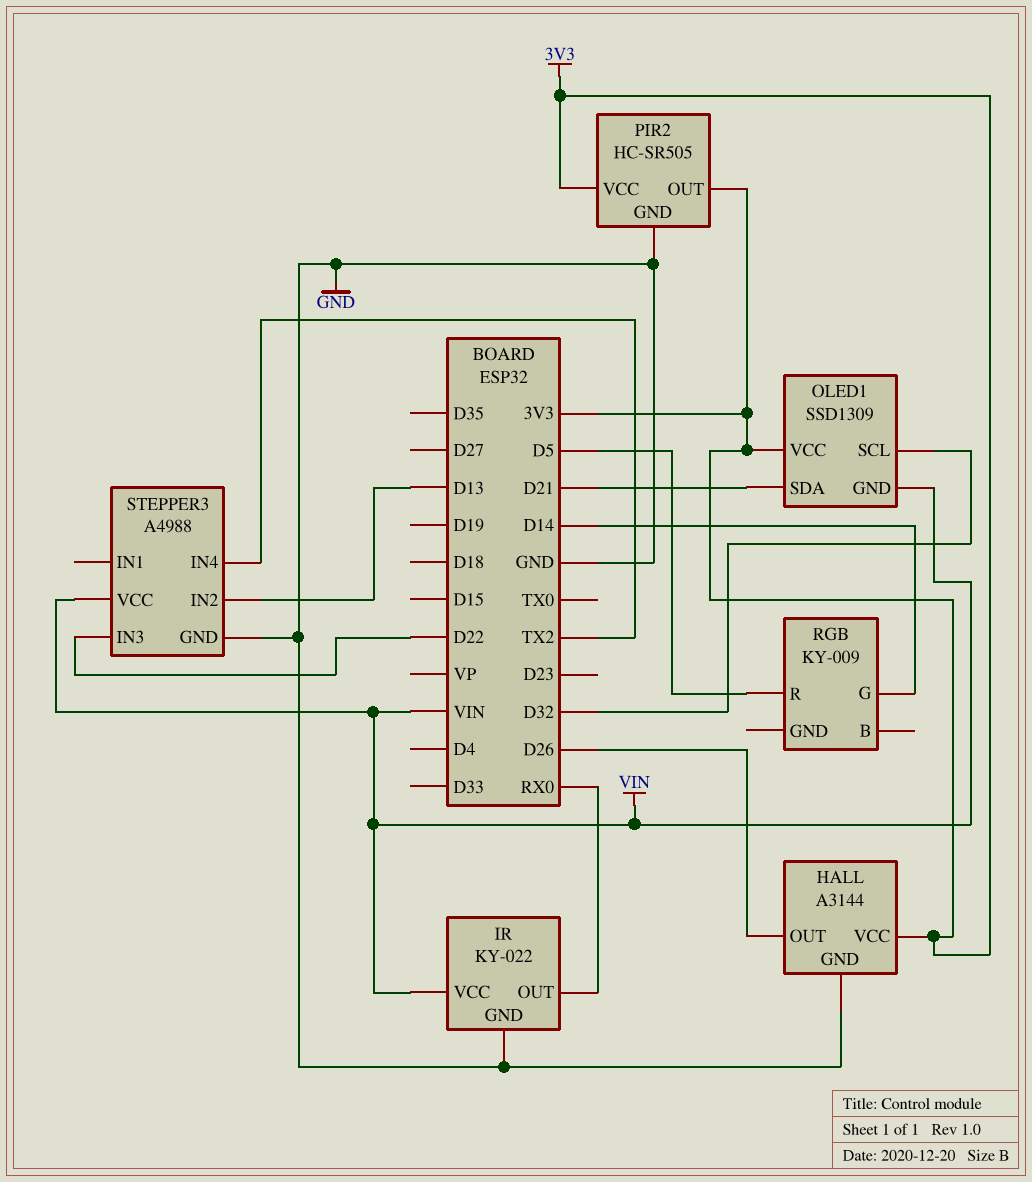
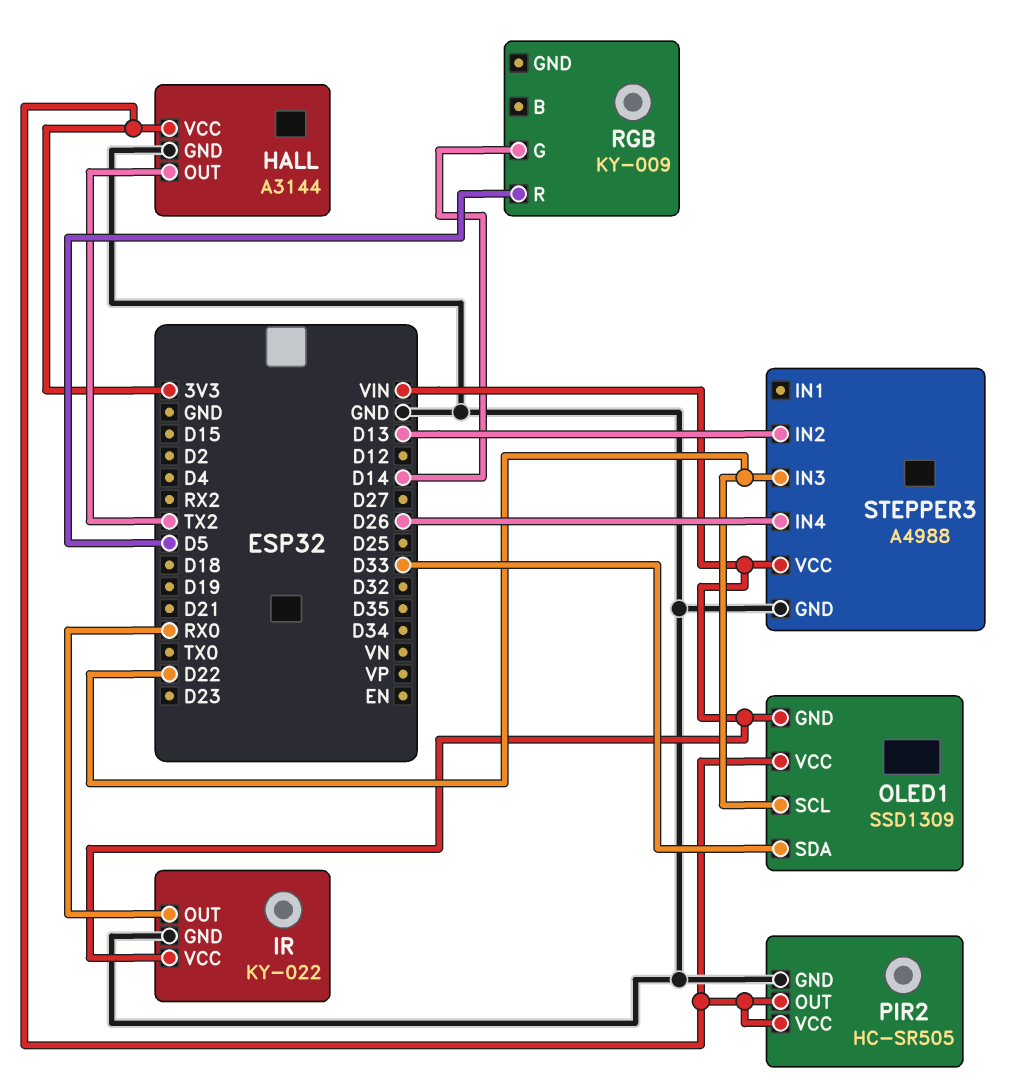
HALL pin OUT: D26 -> TX2
OLED1 pin SCL: D32 -> D22
OLED1 pin SDA: D21 -> D33
STEPPER3 pin IN4: TX2 -> D26

